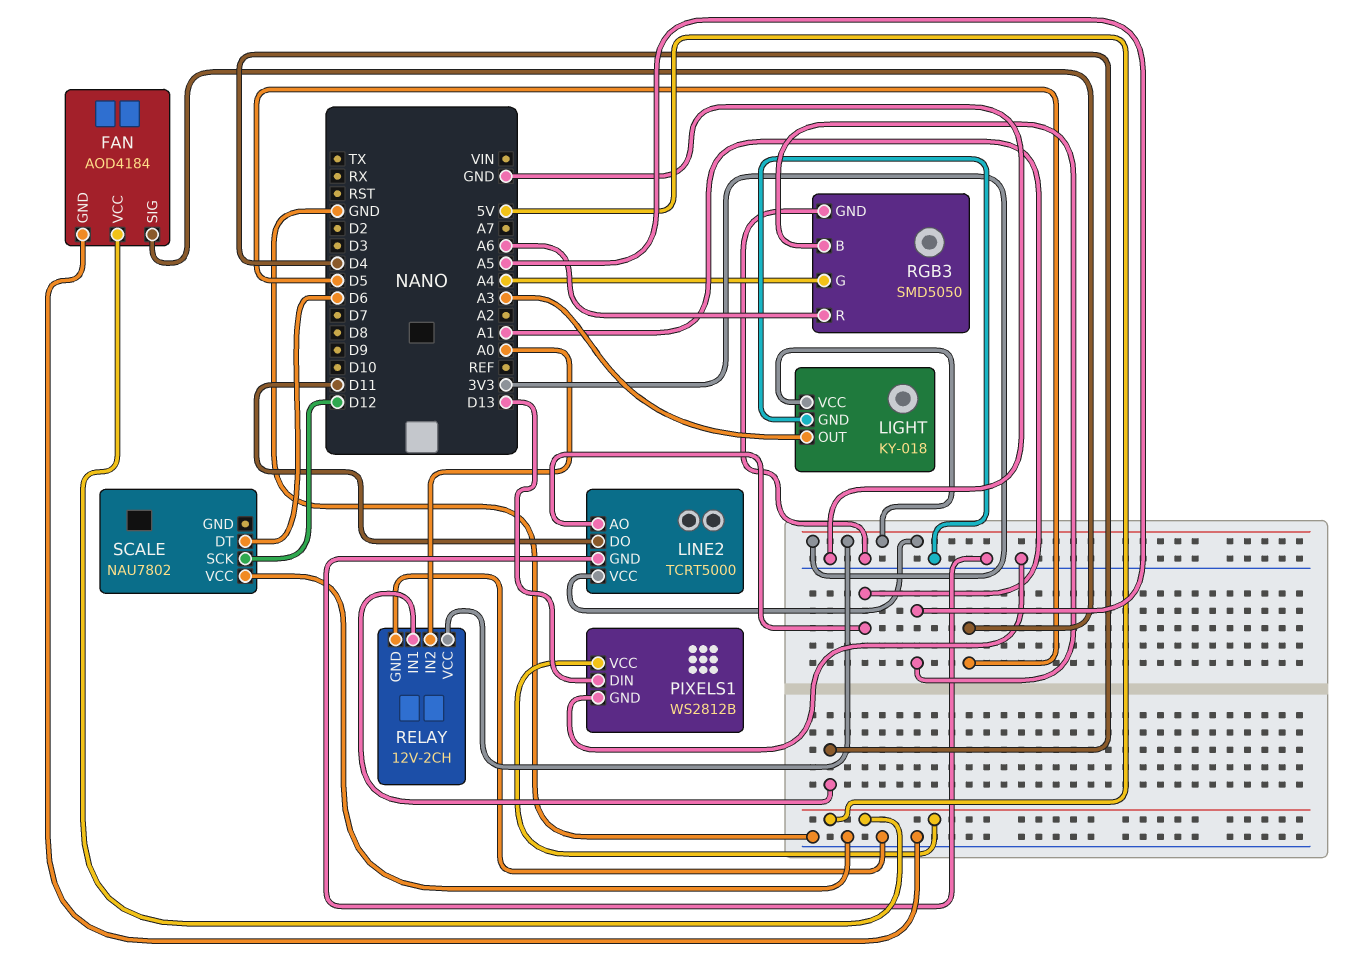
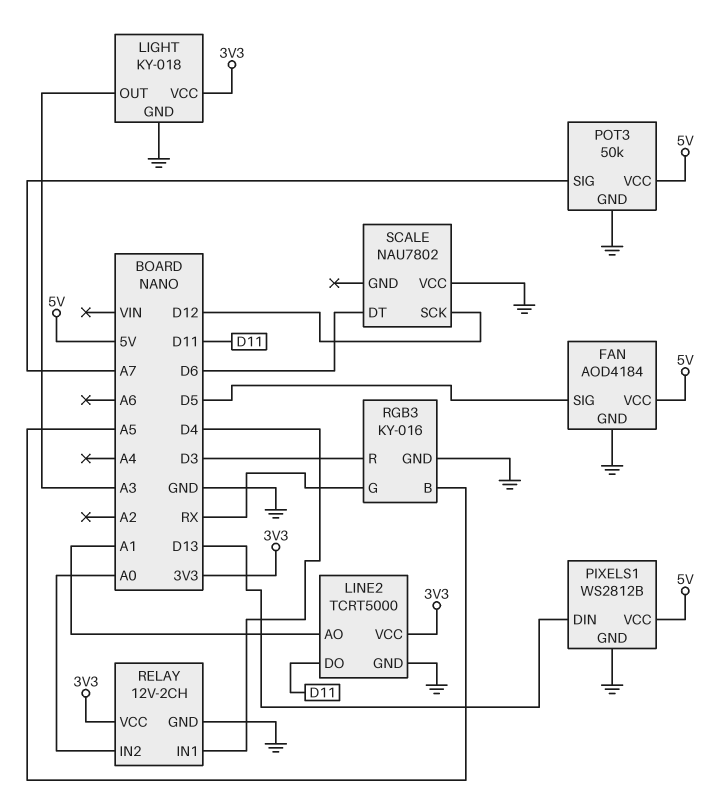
POT3: none -> 50k
POT3 pin GND: none -> GND
POT3 pin SIG: none -> A7
POT3 pin VCC: none -> 5V
RGB3: SMD5050 -> KY-016
RGB3 pin G: A4 -> RX
RGB3 pin R: A6 -> D3

